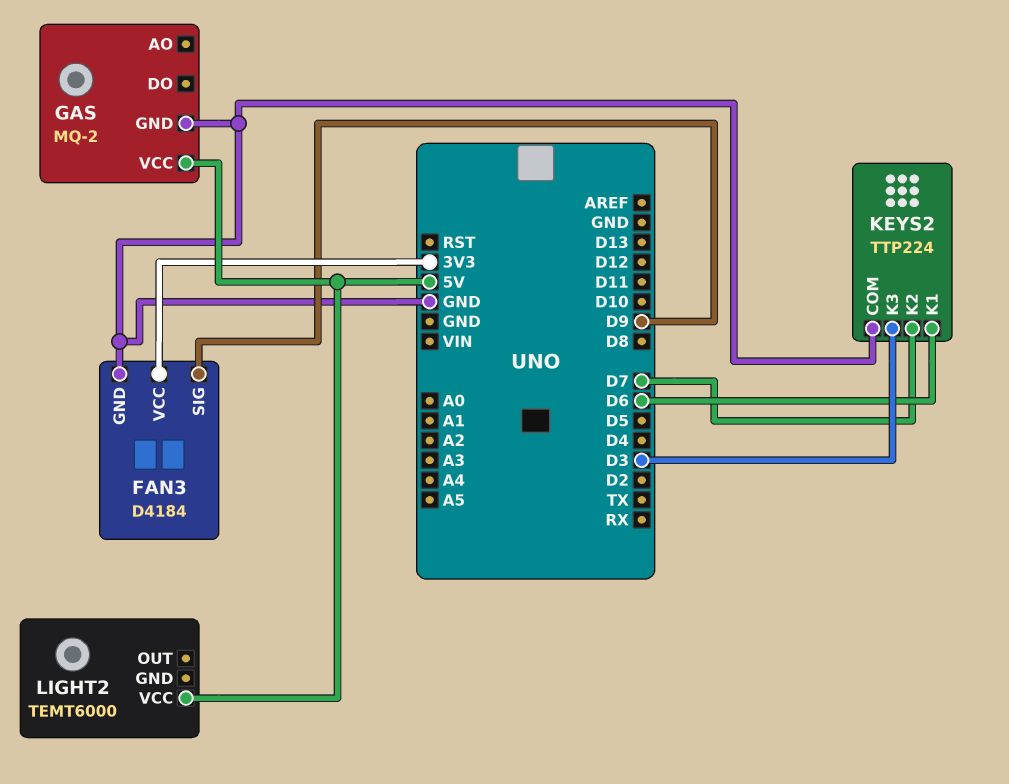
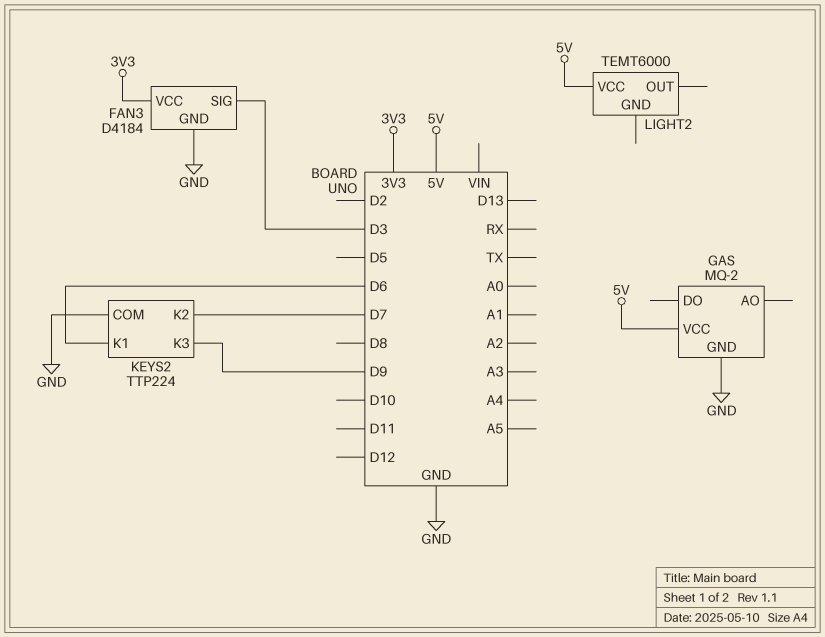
FAN3 pin SIG: D9 -> D3
KEYS2 pin K3: D3 -> D9

